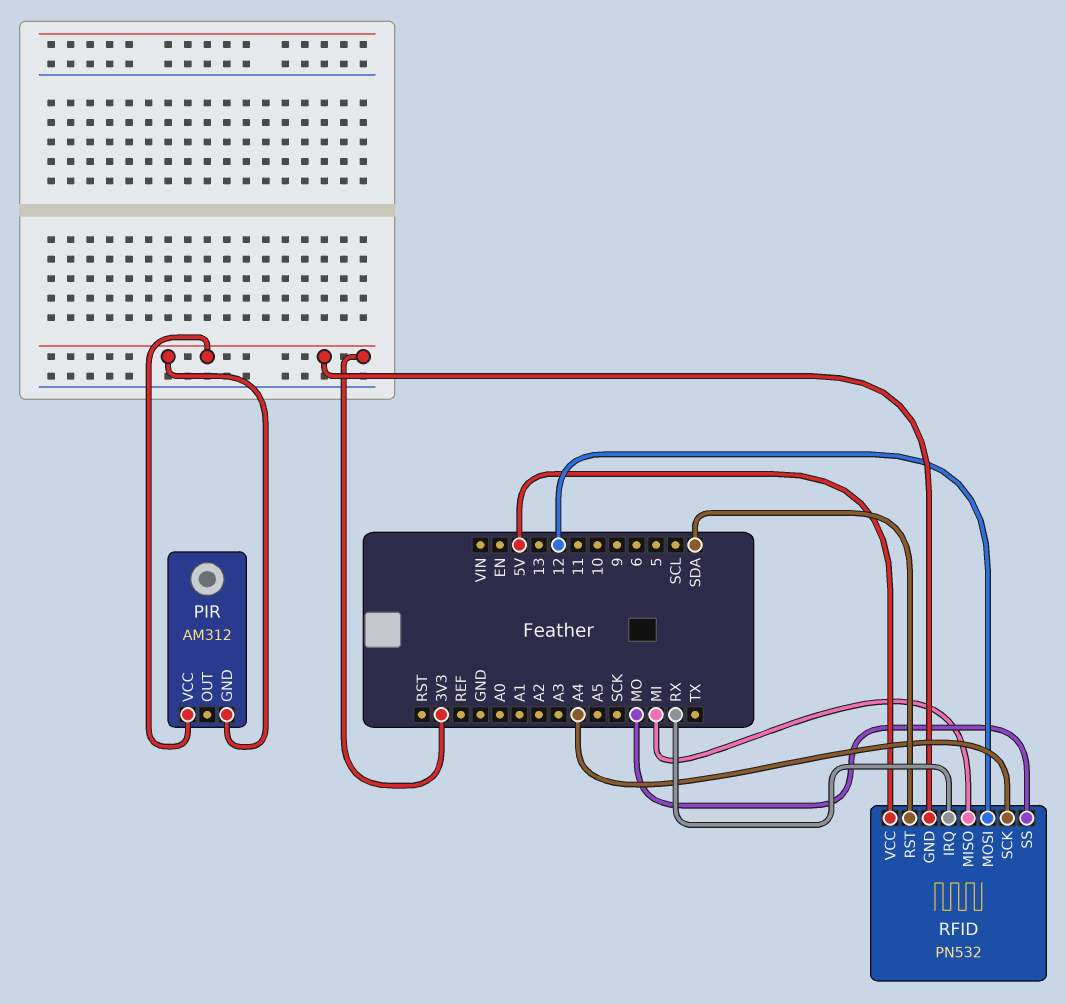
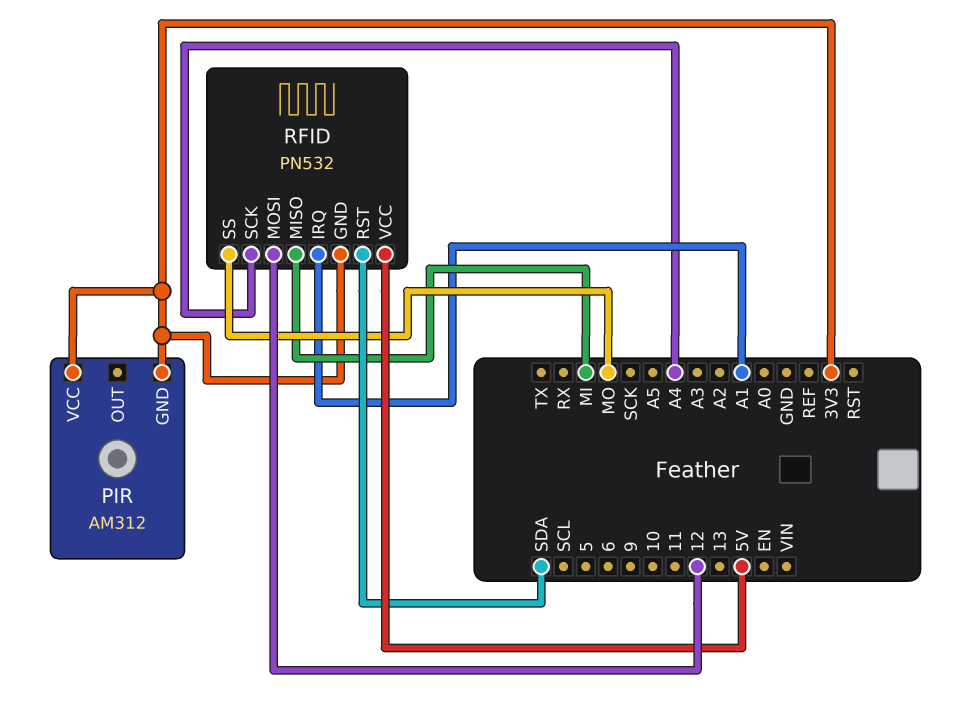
RFID pin IRQ: RX -> A1

